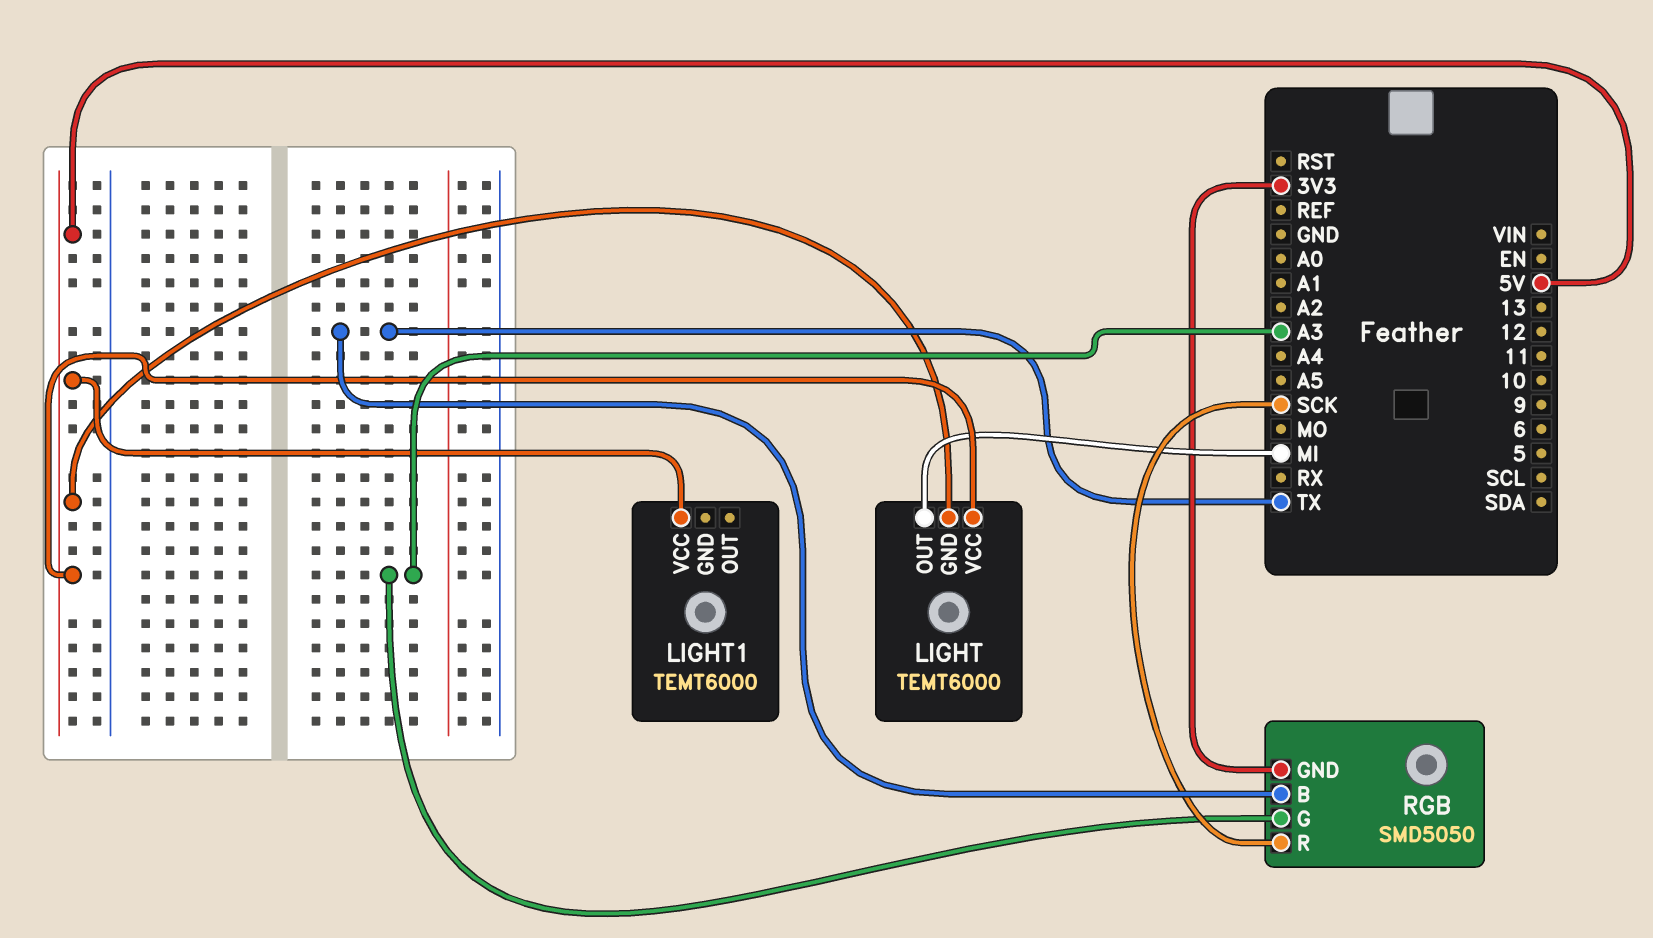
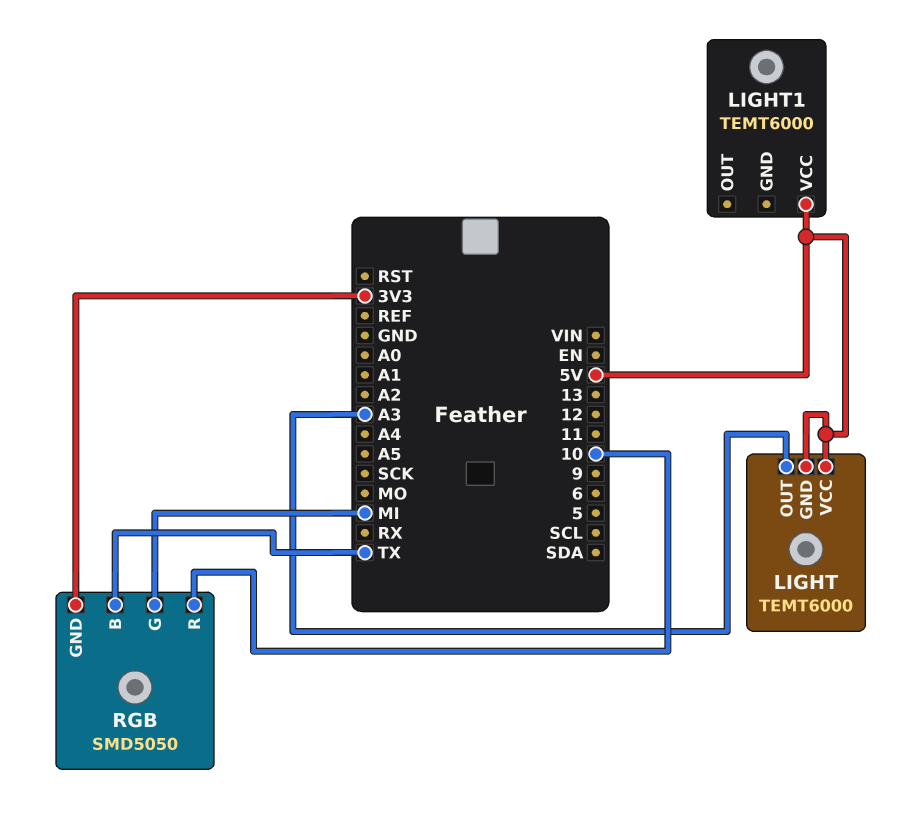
LIGHT pin OUT: MI -> A3
RGB pin G: A3 -> MI
RGB pin R: SCK -> 10

